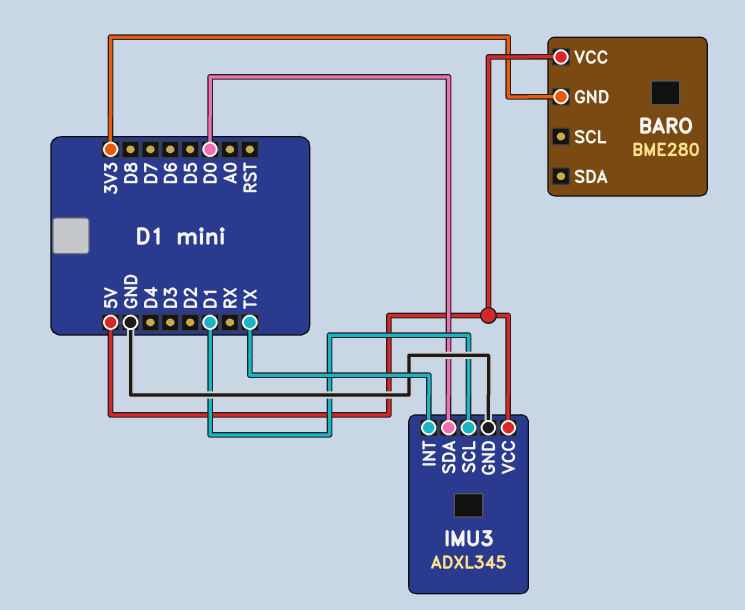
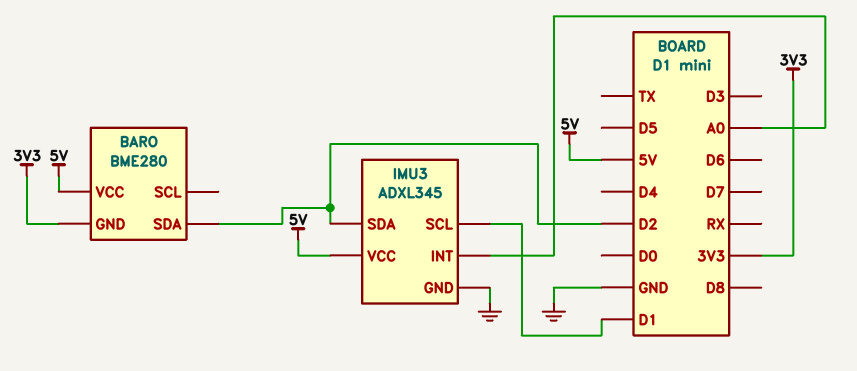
BARO pin SDA: none -> D2
IMU3 pin INT: TX -> A0
IMU3 pin SDA: D0 -> D2

